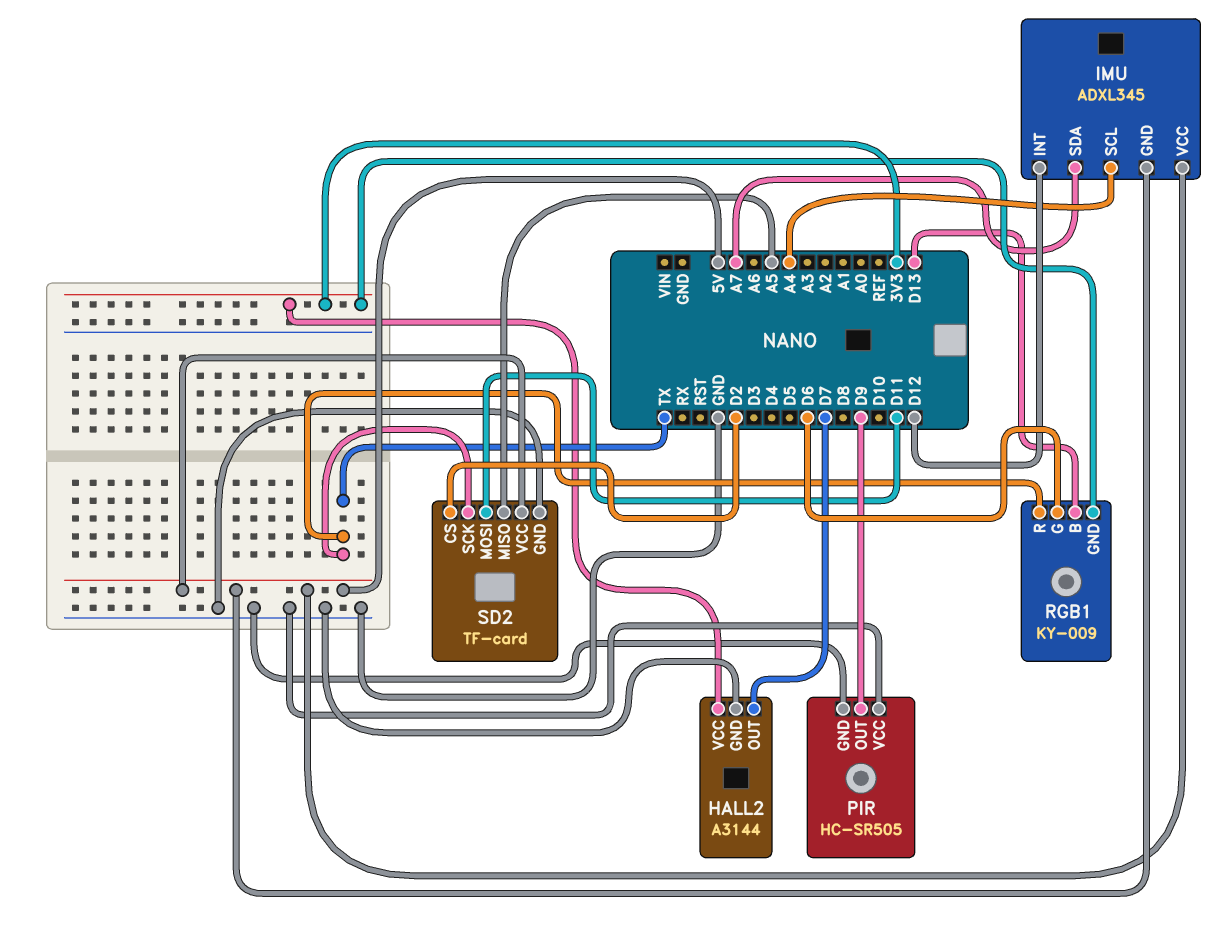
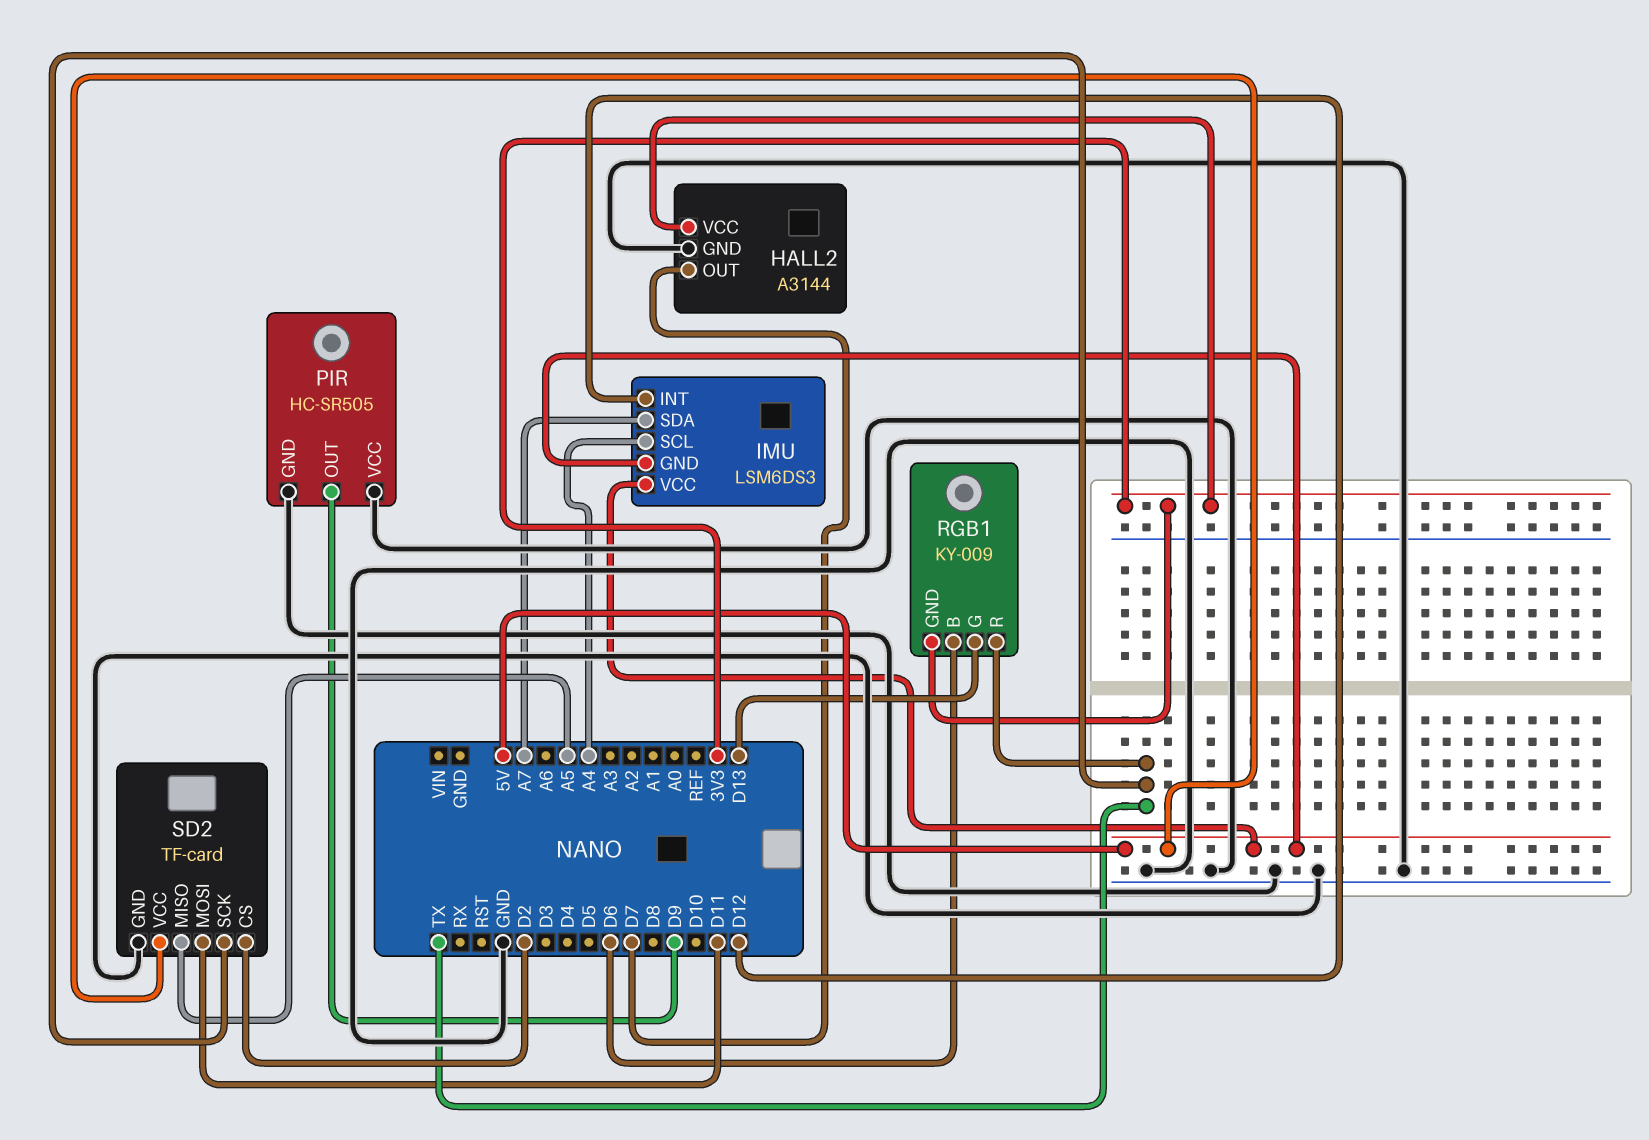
IMU: ADXL345 -> LSM6DS3
RGB1 pin B: D13 -> D6
RGB1 pin G: D6 -> D13

